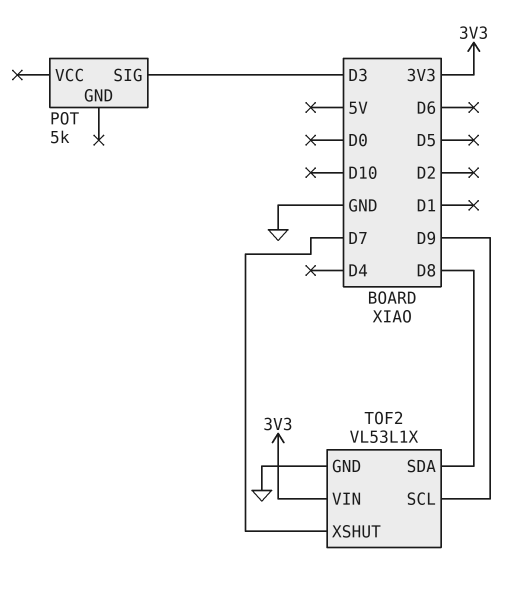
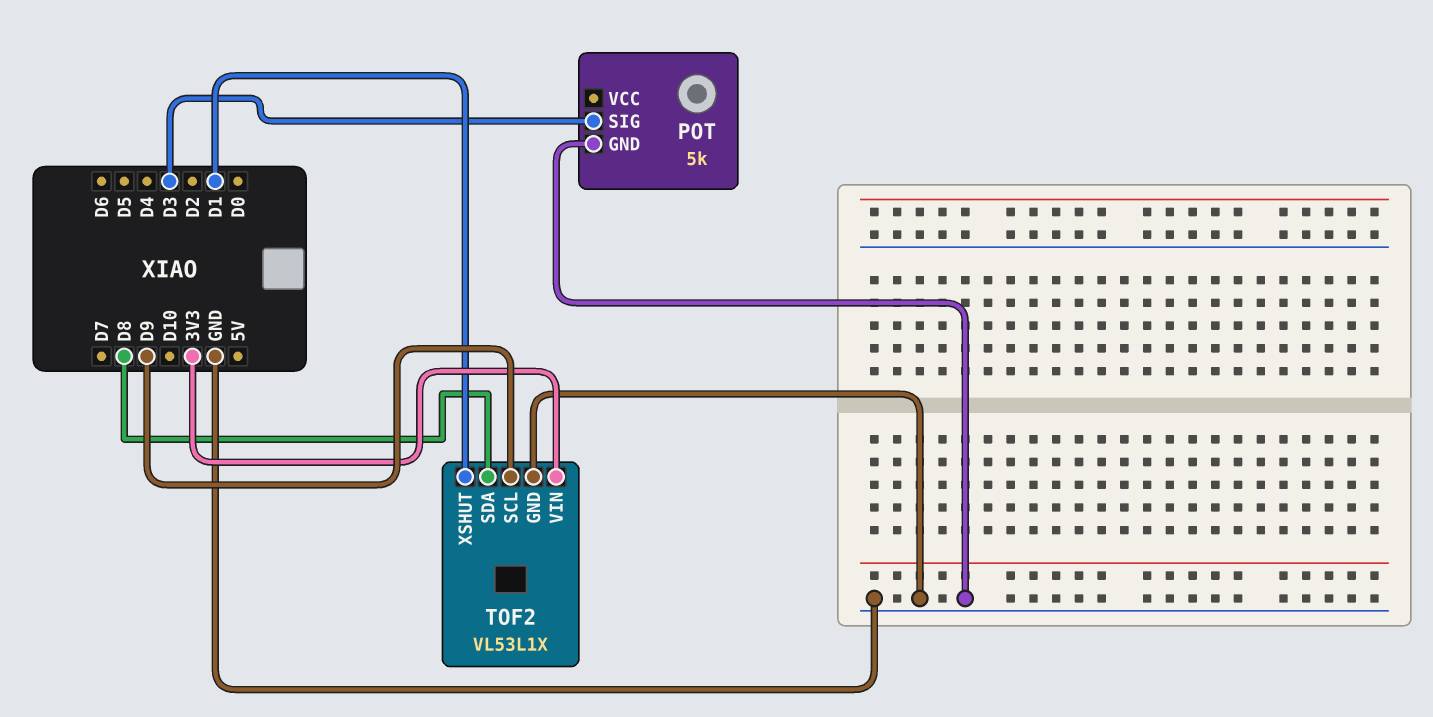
POT pin GND: none -> GND
TOF2 pin XSHUT: D7 -> D1

